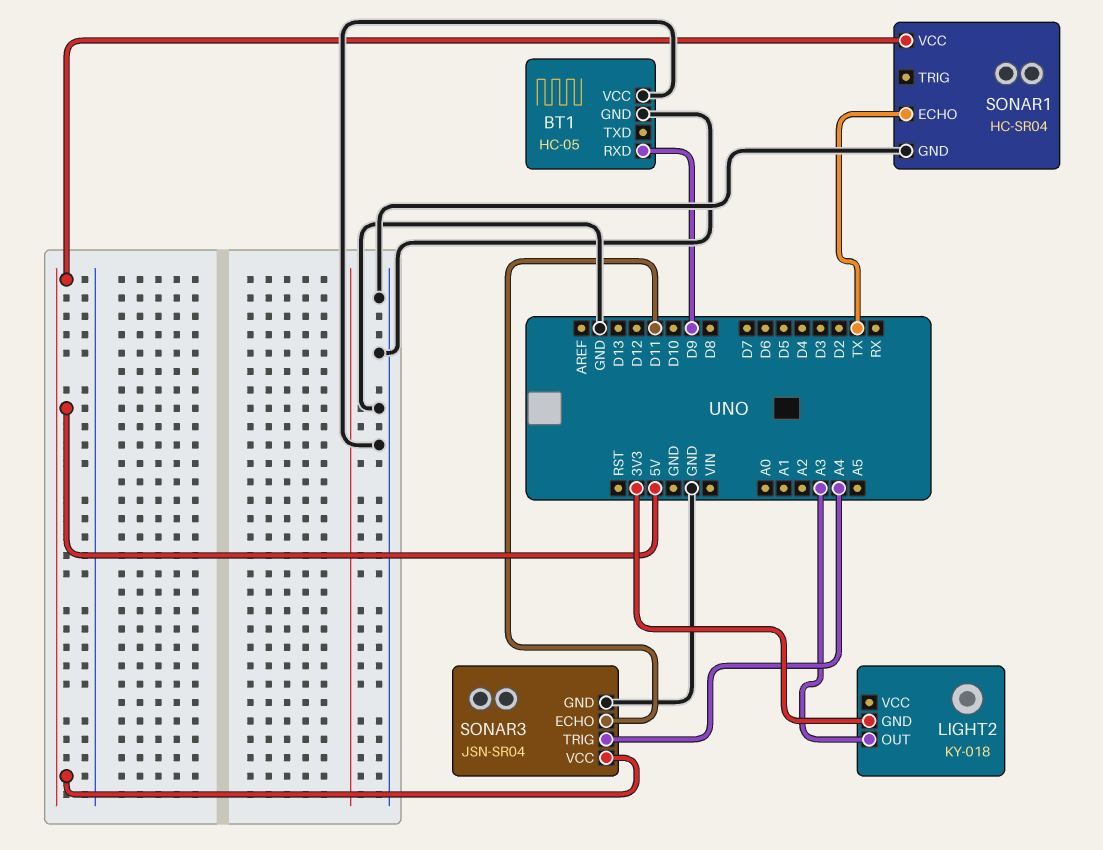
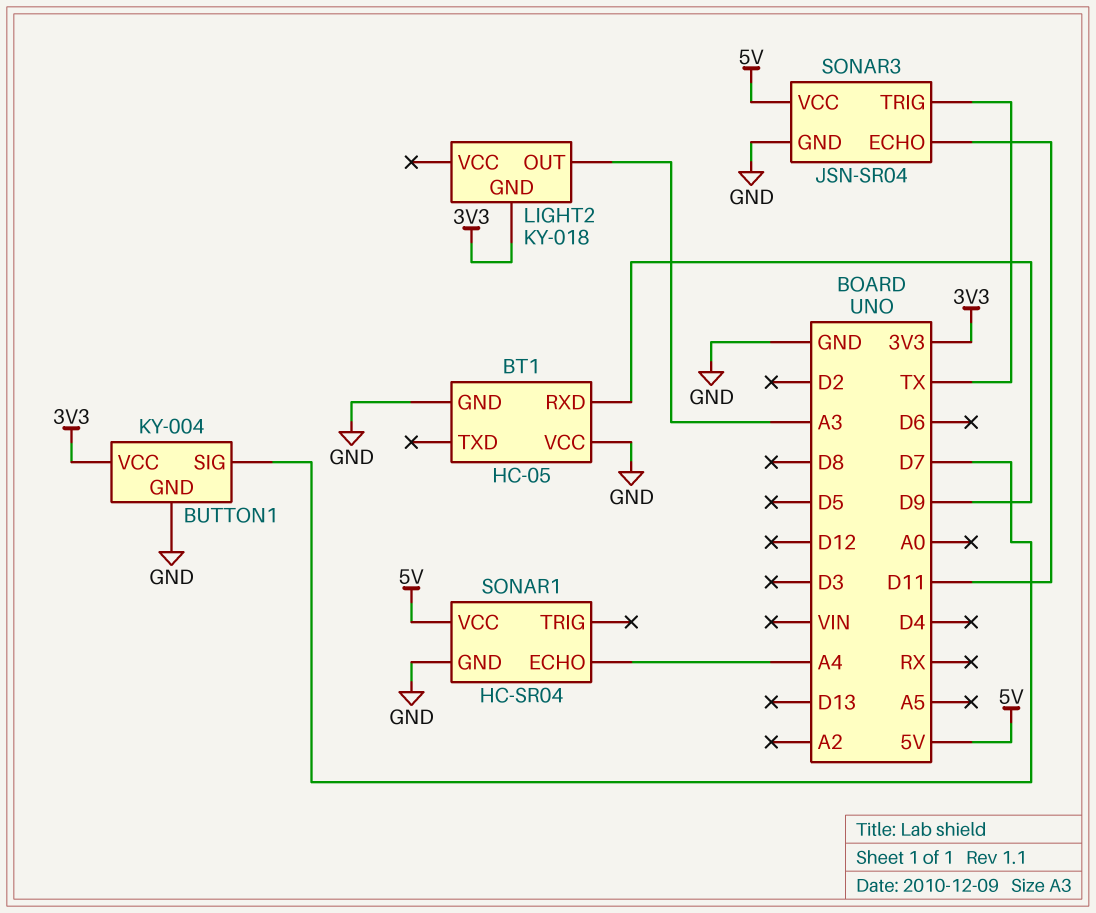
BUTTON1: none -> KY-004
BUTTON1 pin GND: none -> GND
BUTTON1 pin SIG: none -> D7
BUTTON1 pin VCC: none -> 3V3
SONAR1 pin ECHO: TX -> A4
SONAR3 pin TRIG: A4 -> TX

